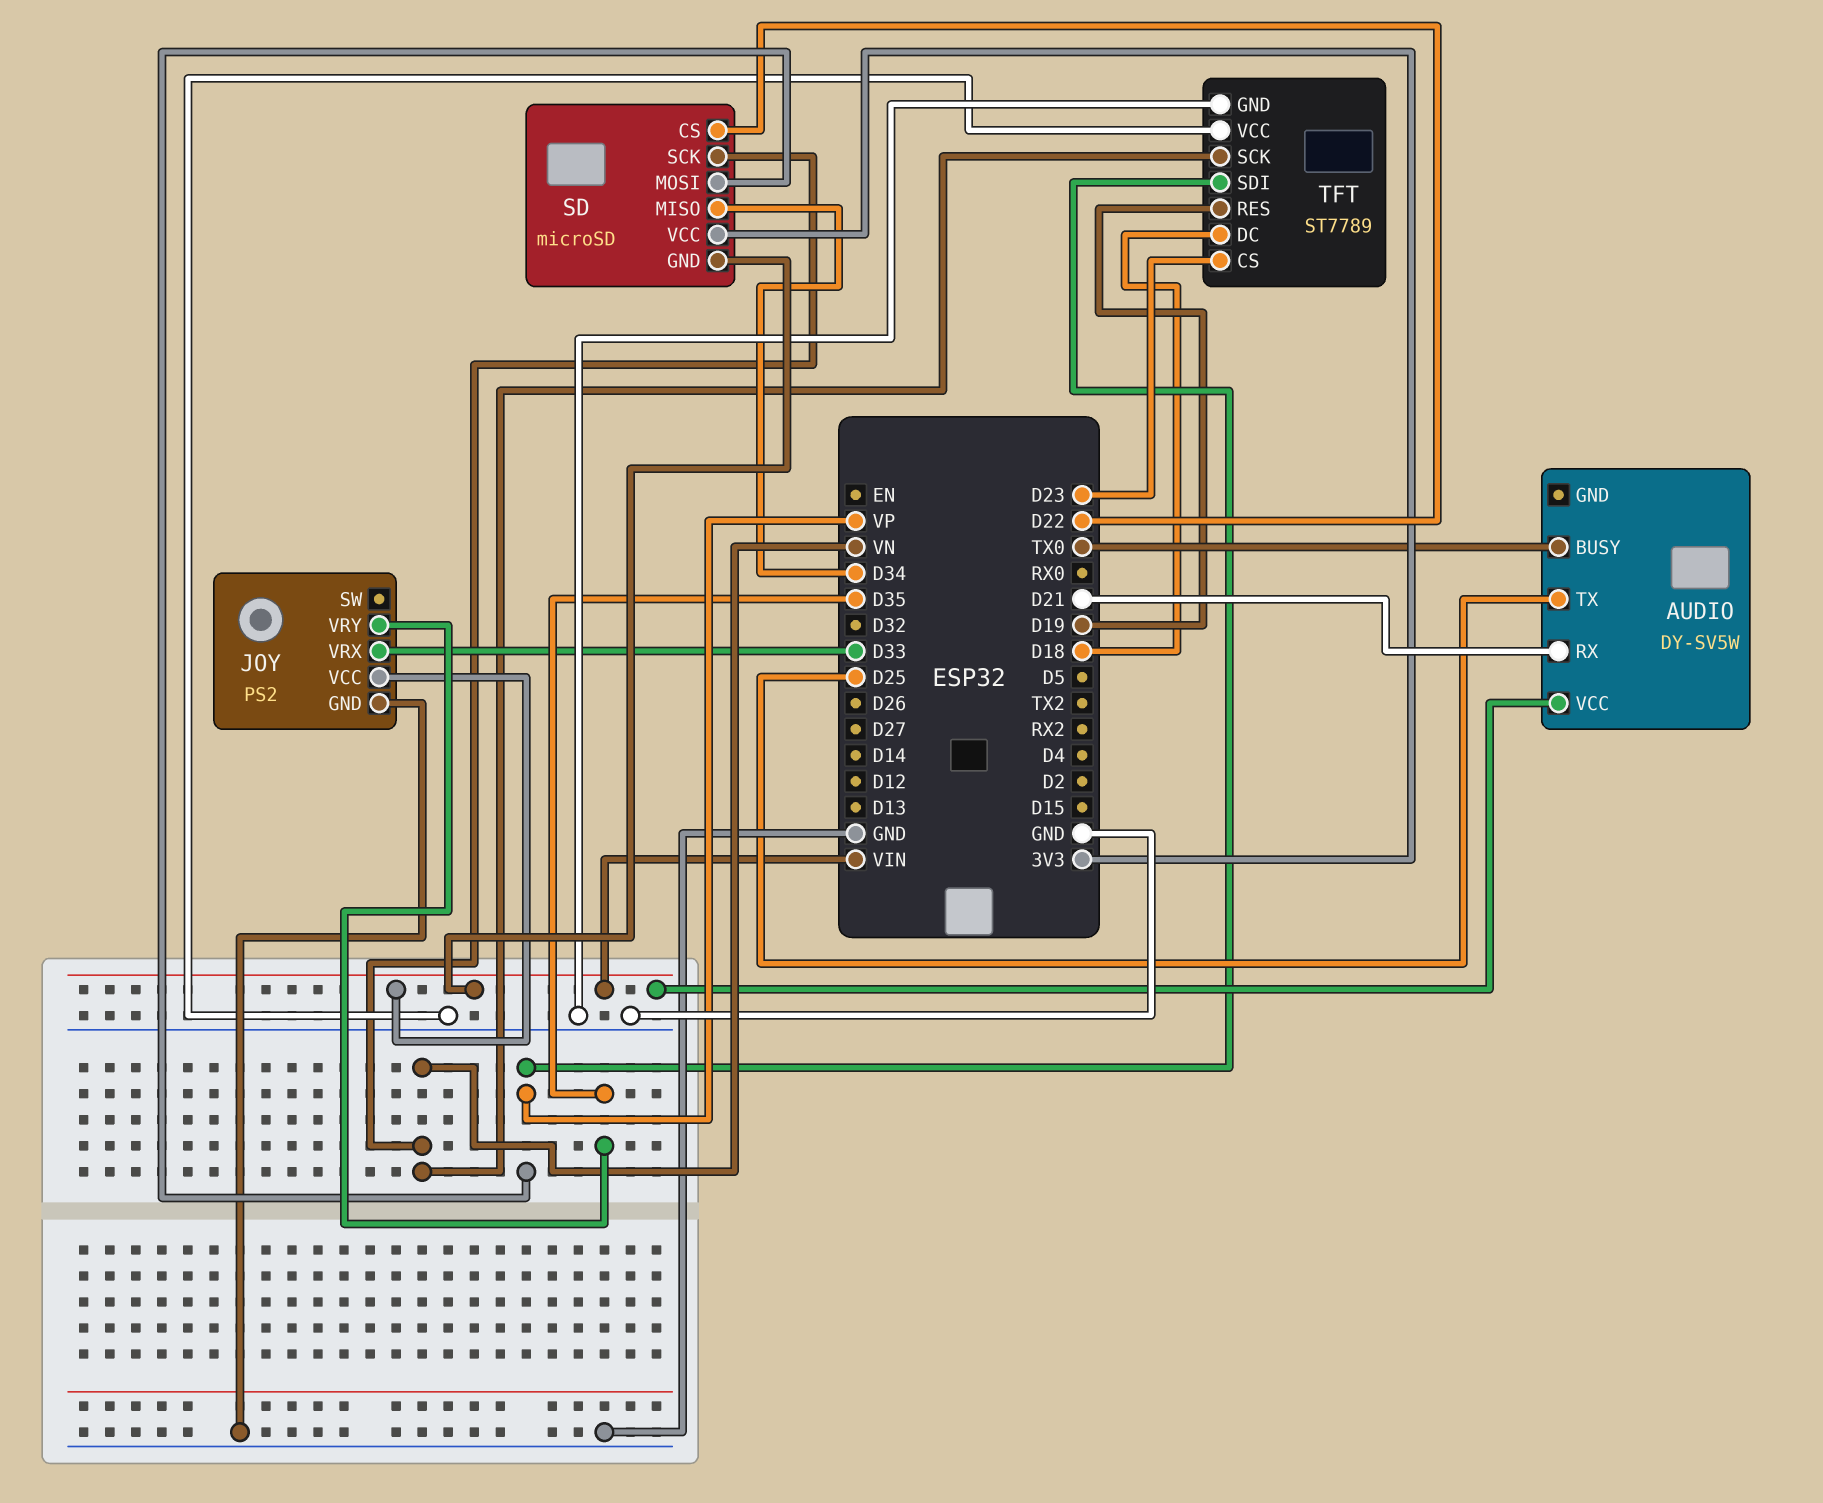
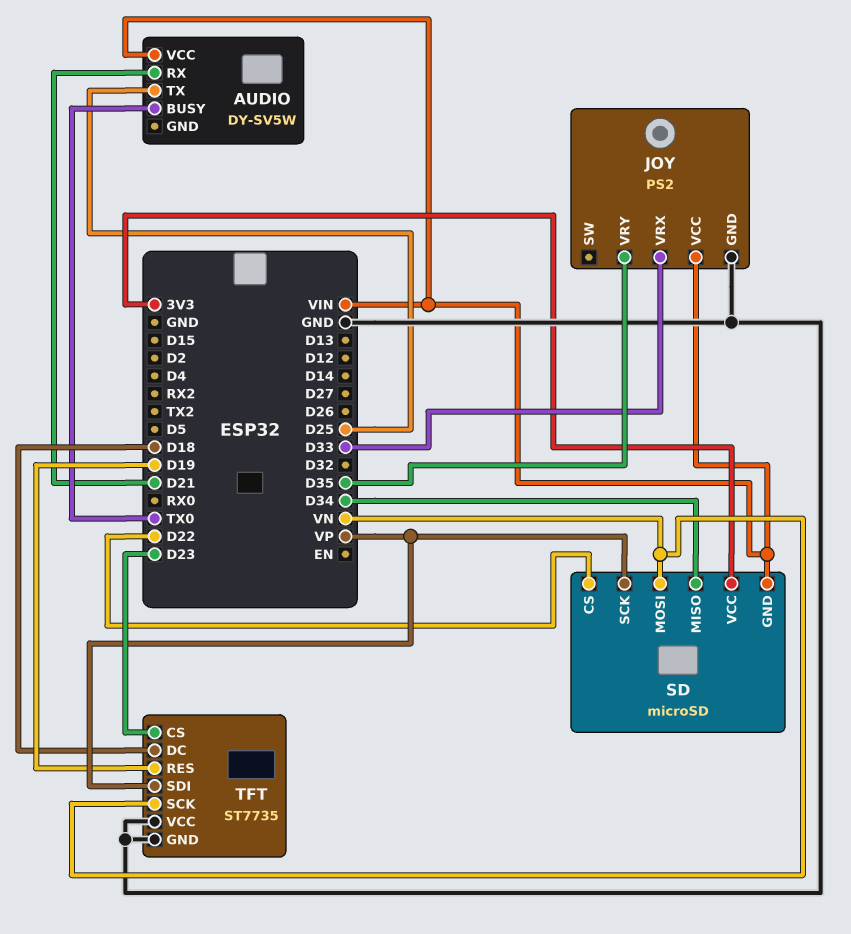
SD pin MOSI: VP -> VN
SD pin SCK: VN -> VP
TFT: ST7789 -> ST7735

